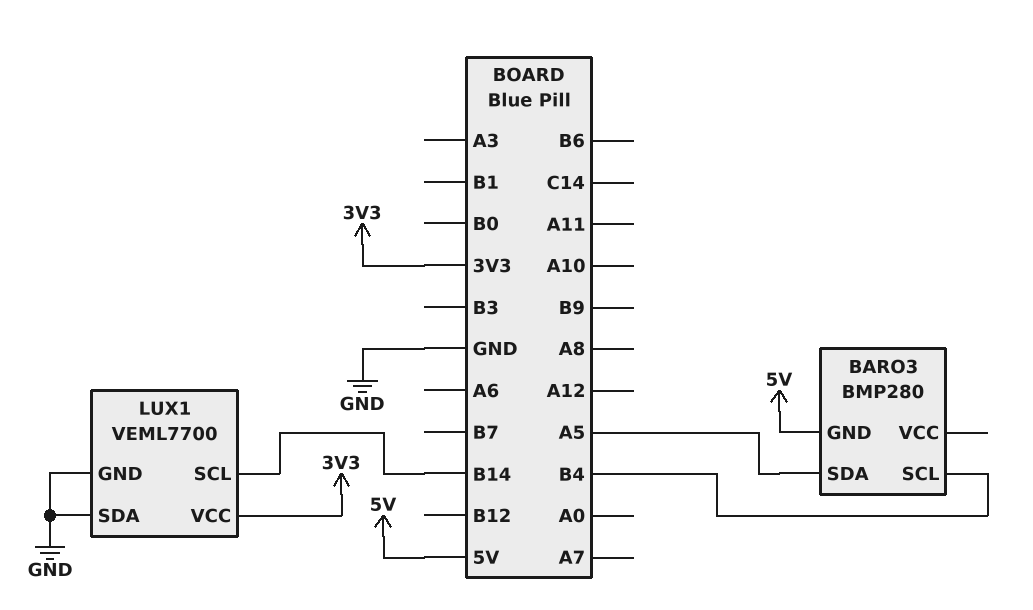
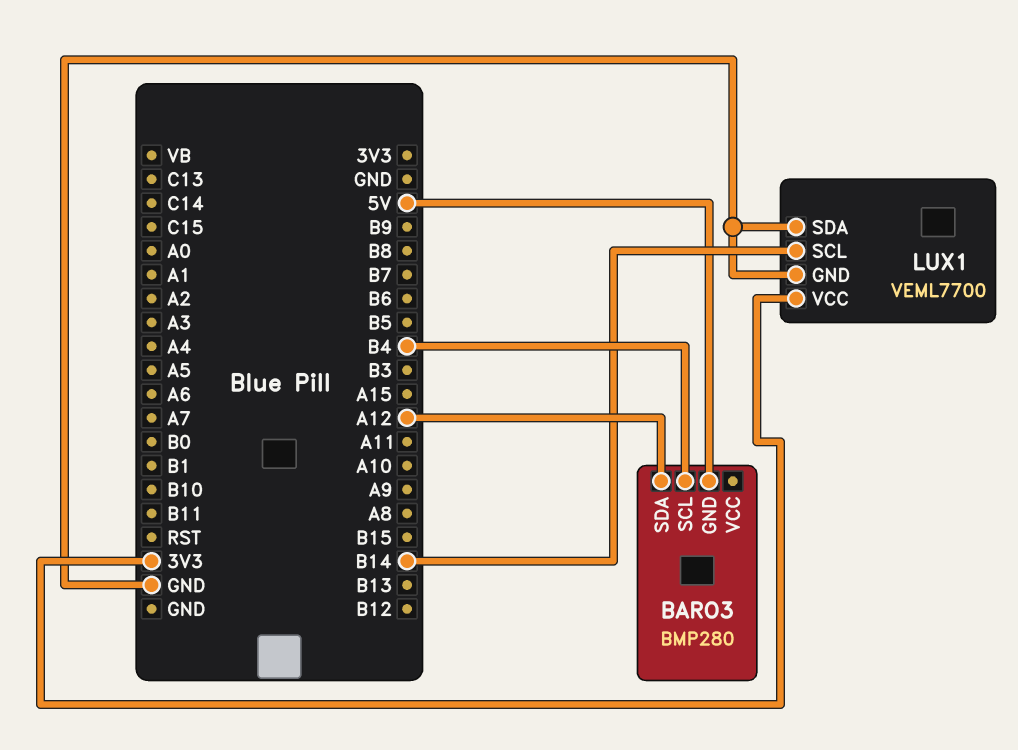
BARO3 pin SDA: A5 -> A12

